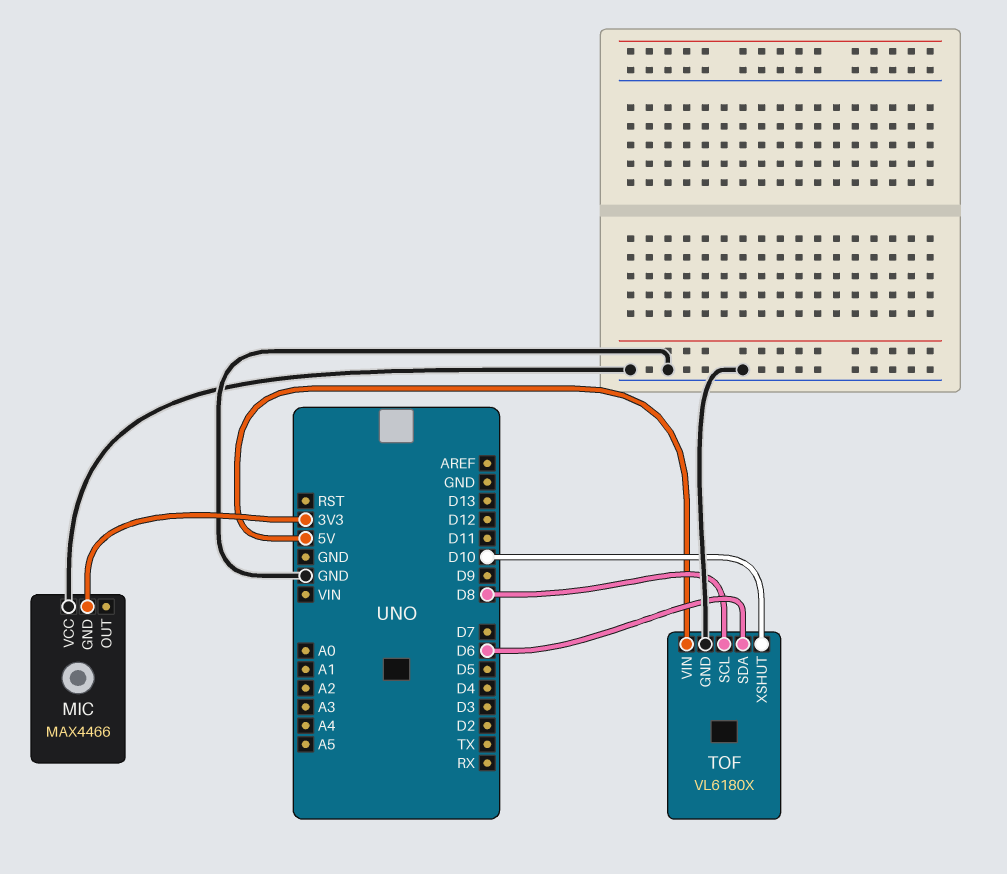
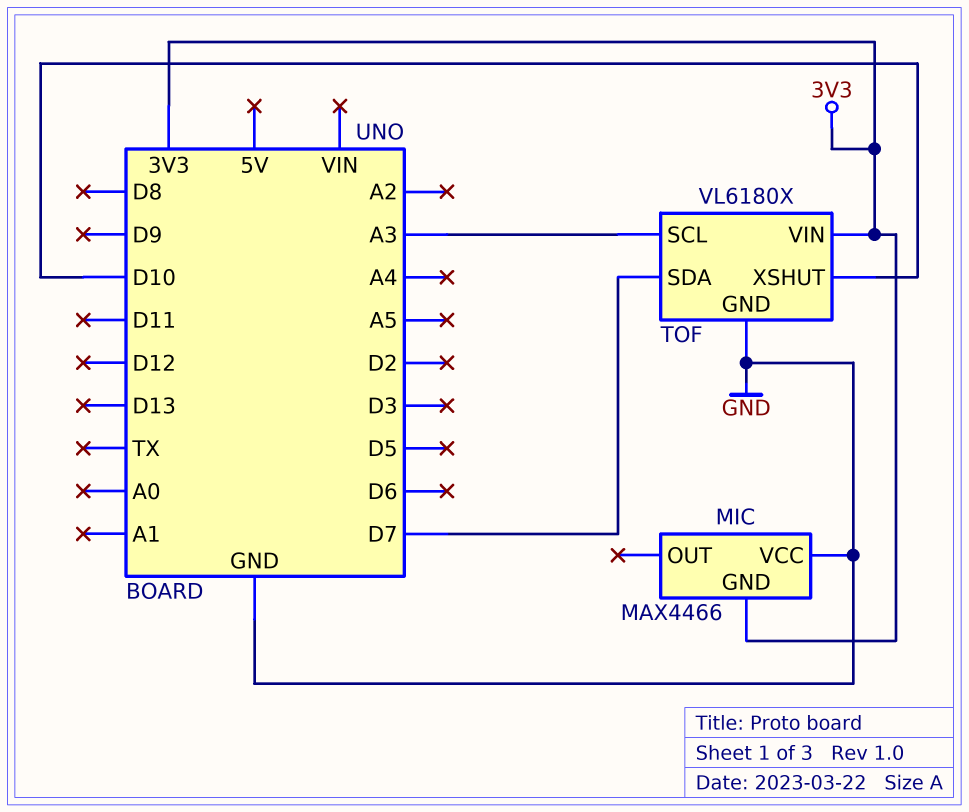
TOF pin SCL: D8 -> A3
TOF pin SDA: D6 -> D7
TOF pin VIN: 5V -> 3V3

